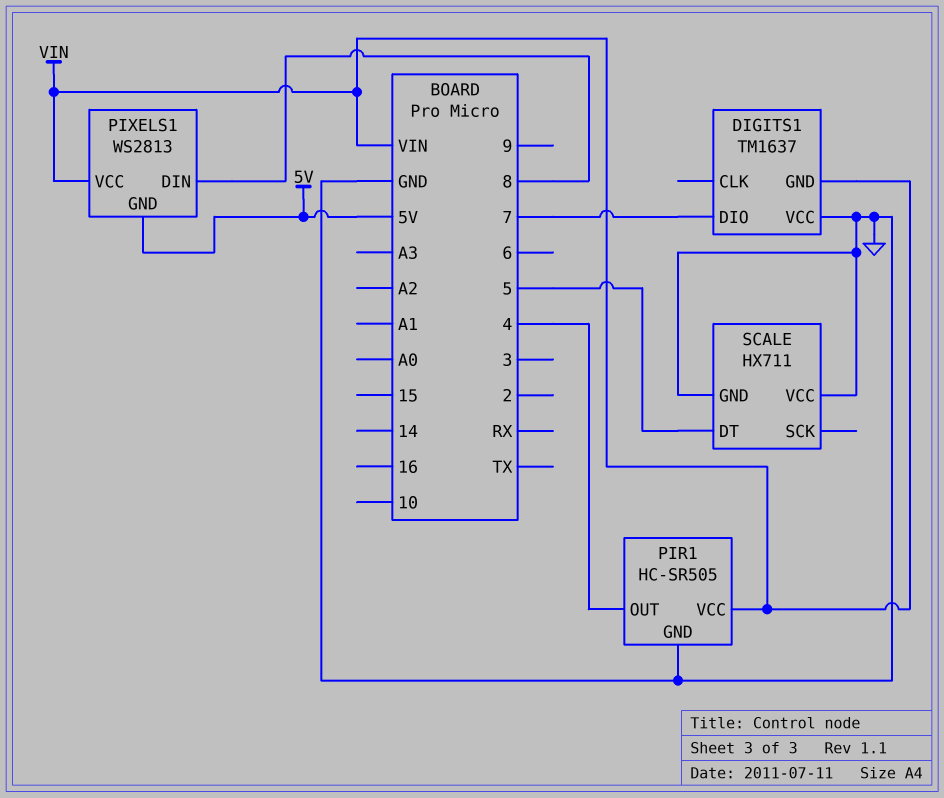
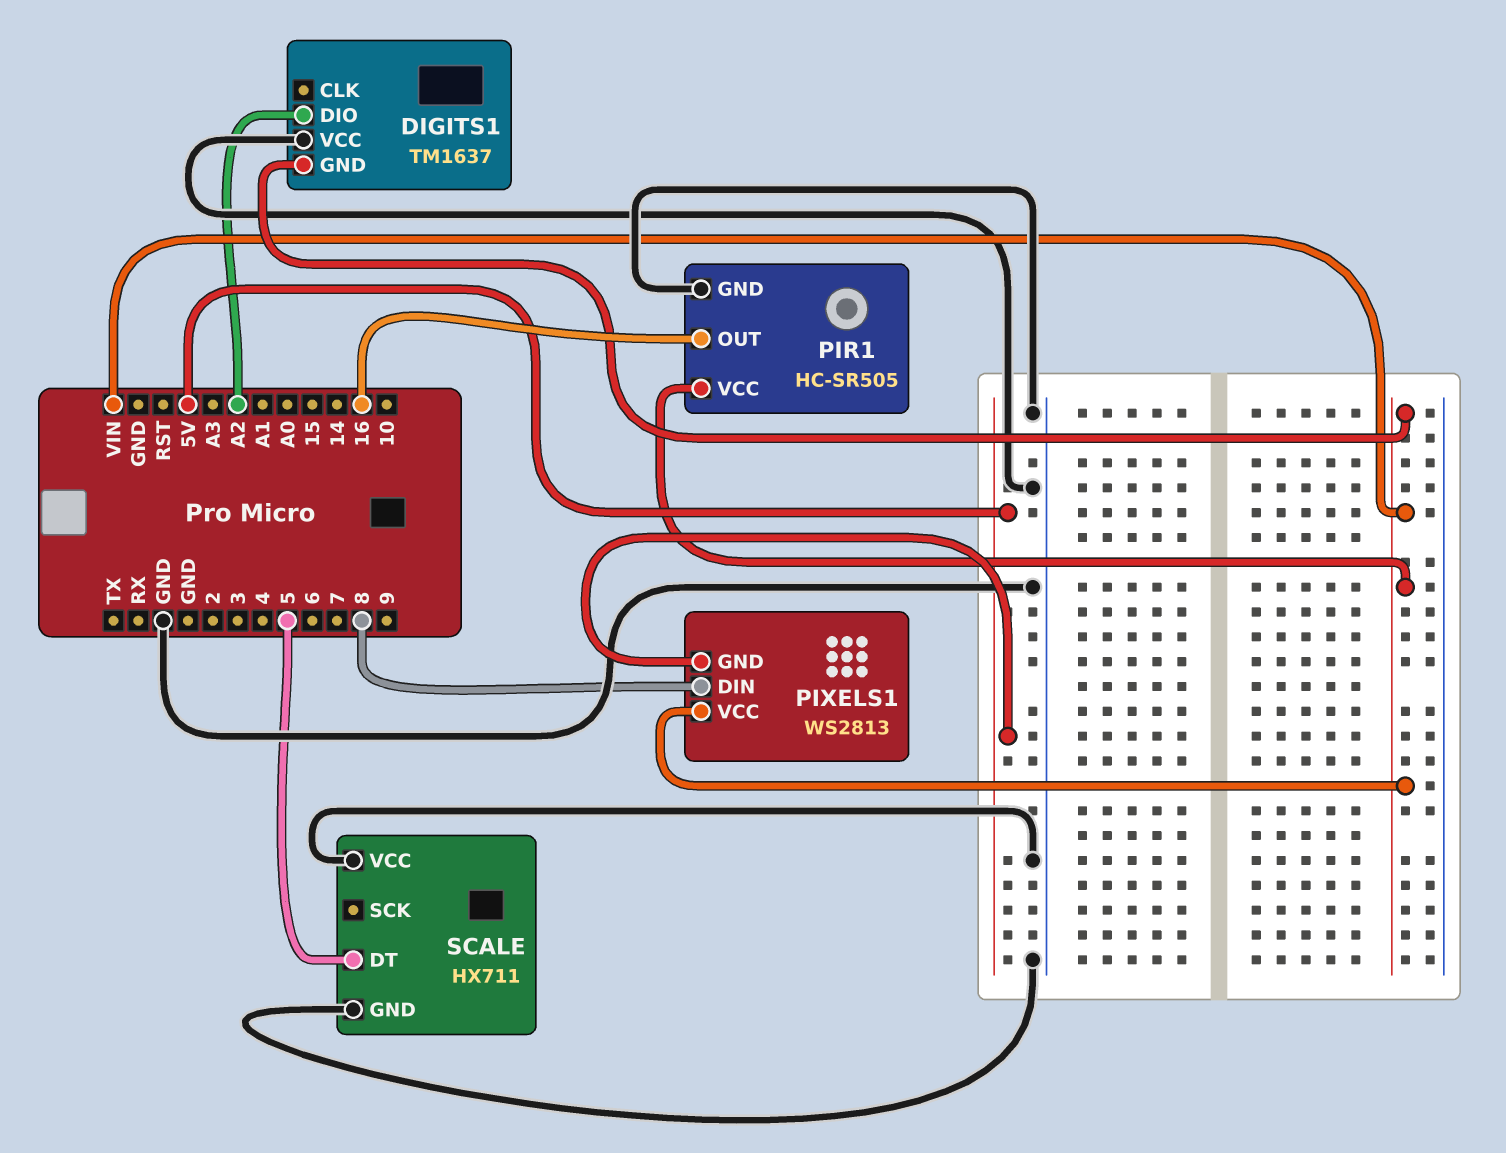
DIGITS1 pin DIO: 7 -> A2
PIR1 pin OUT: 4 -> 16

